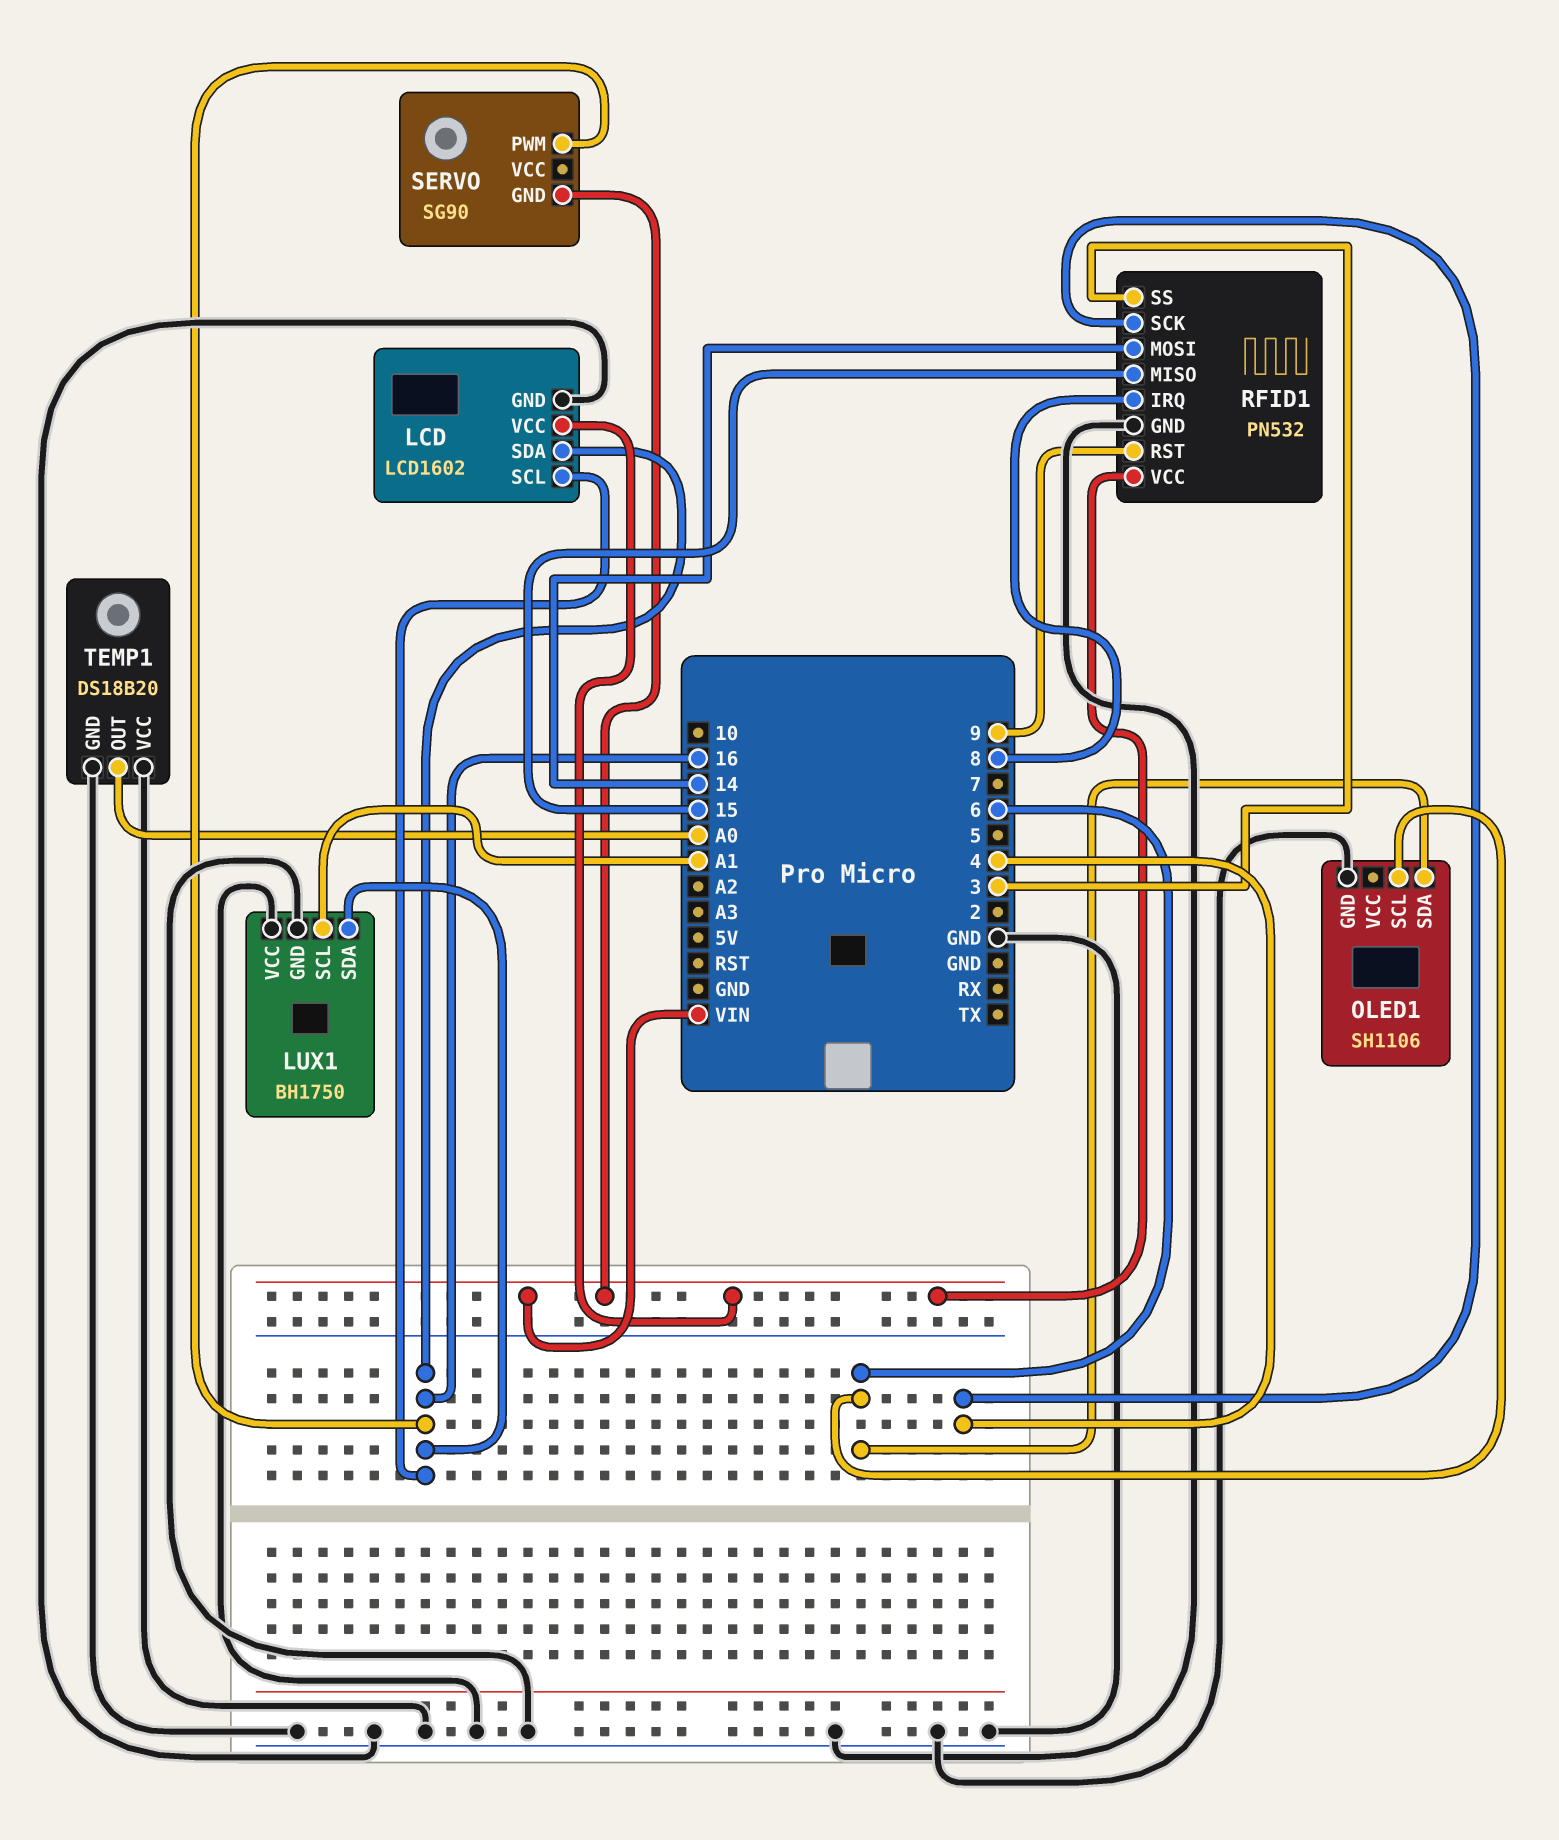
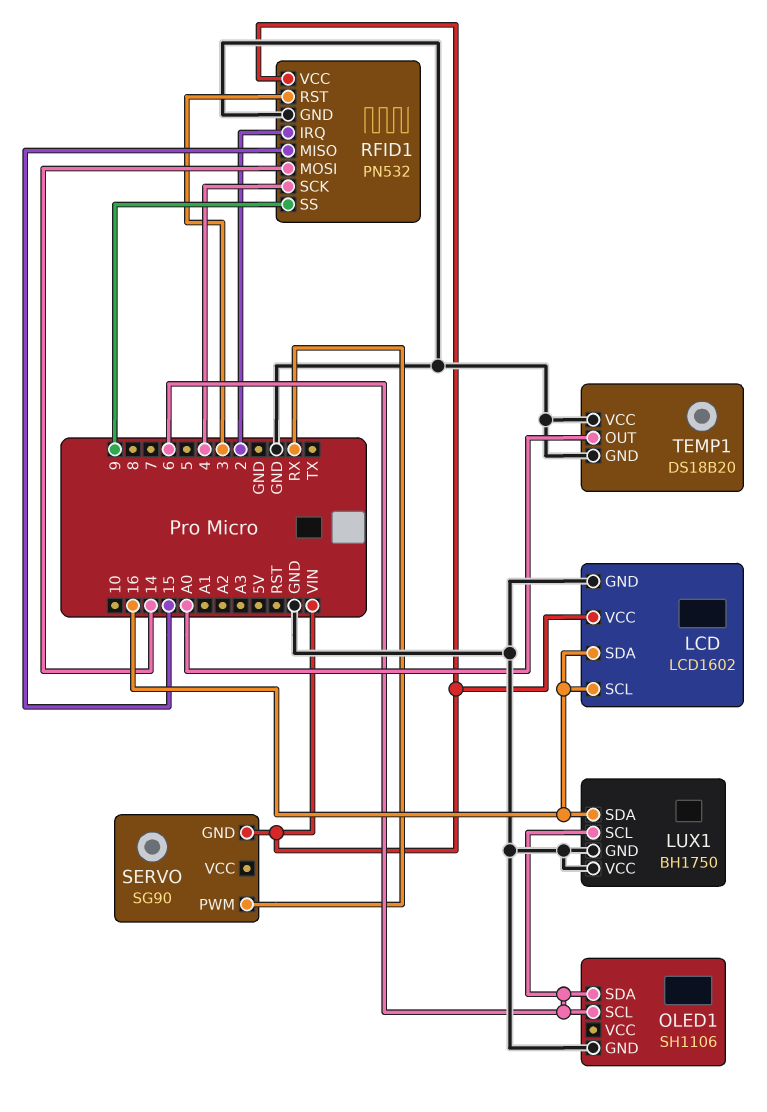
LUX1 pin SCL: A1 -> 6
RFID1 pin IRQ: 8 -> 2
RFID1 pin RST: 9 -> 3
RFID1 pin SS: 3 -> 9
SERVO pin PWM: 16 -> RX

